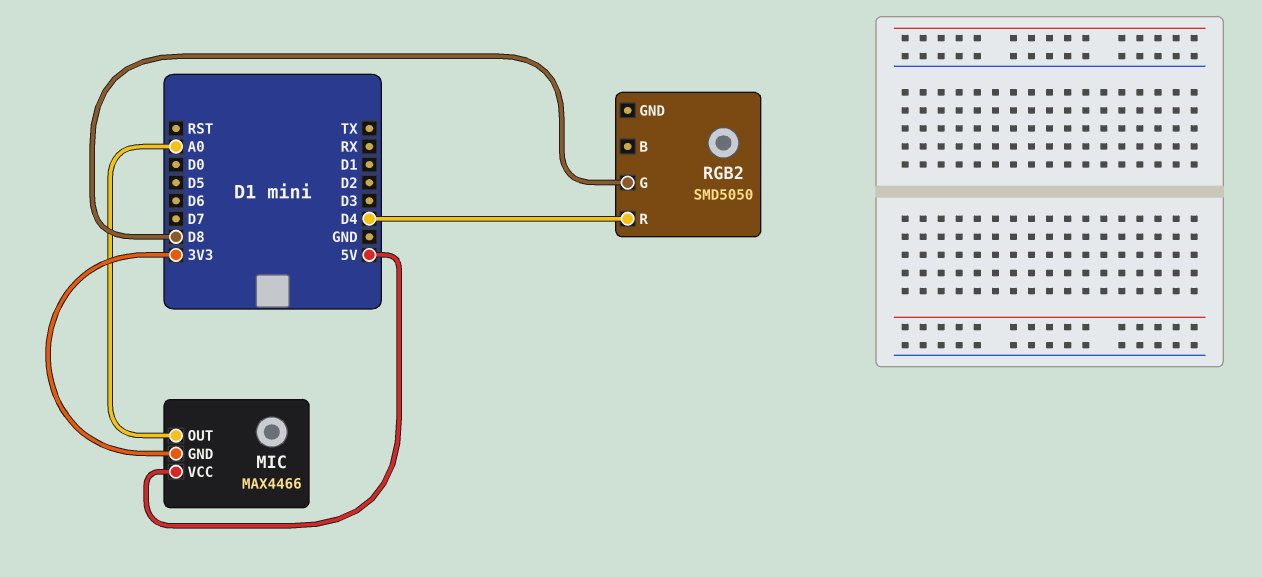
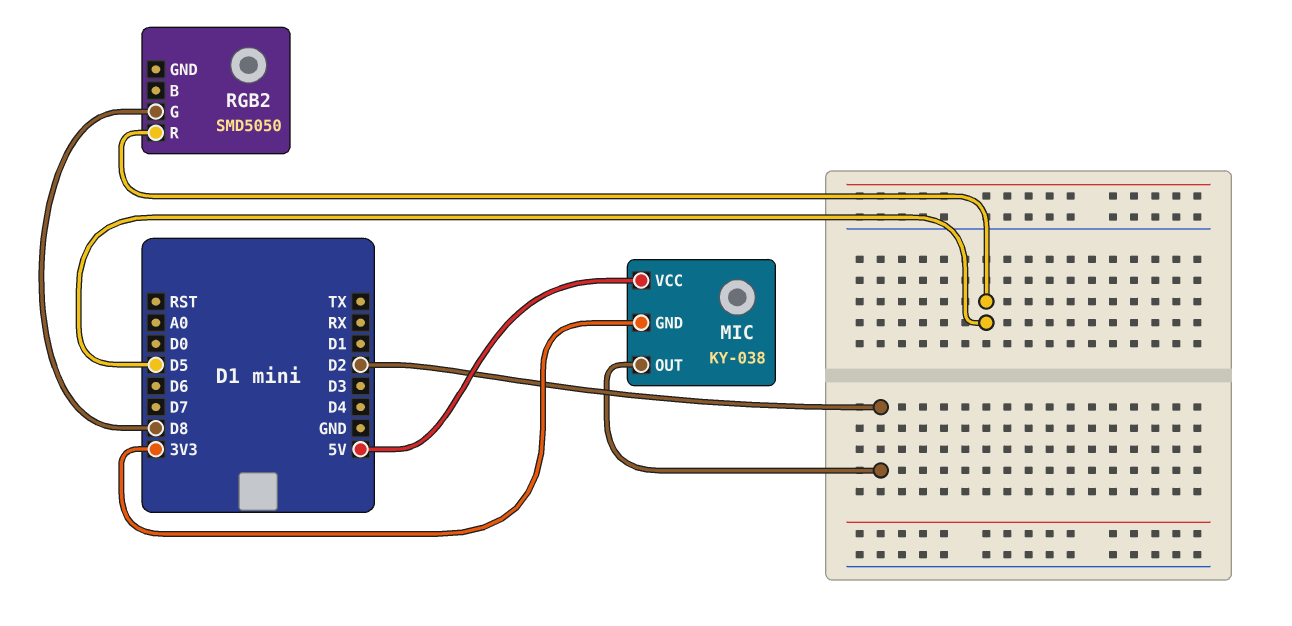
MIC: MAX4466 -> KY-038
MIC pin OUT: A0 -> D2
RGB2 pin R: D4 -> D5

